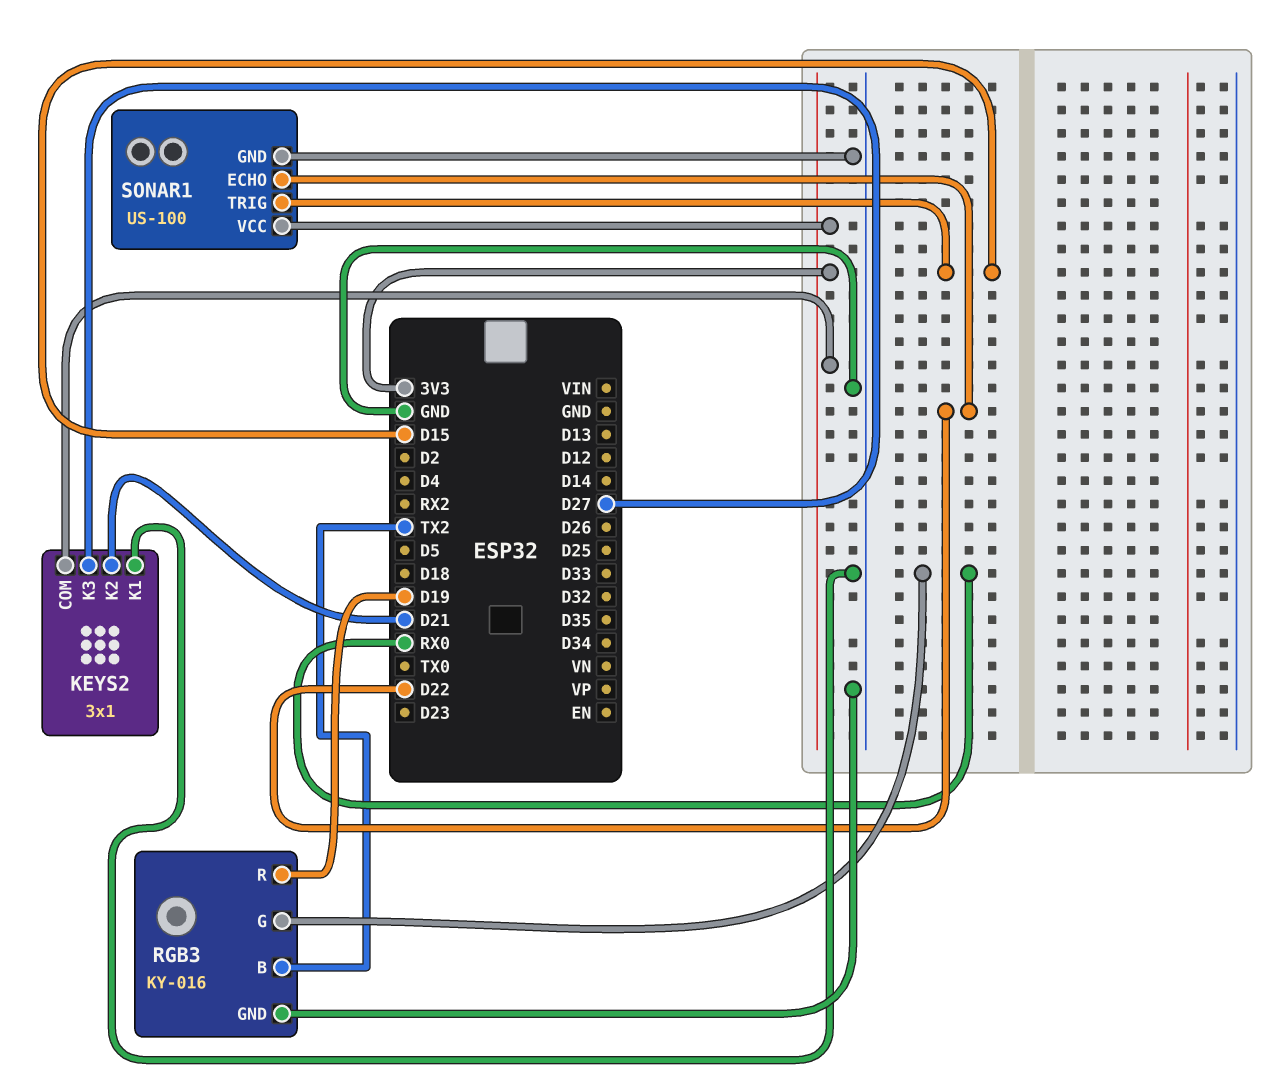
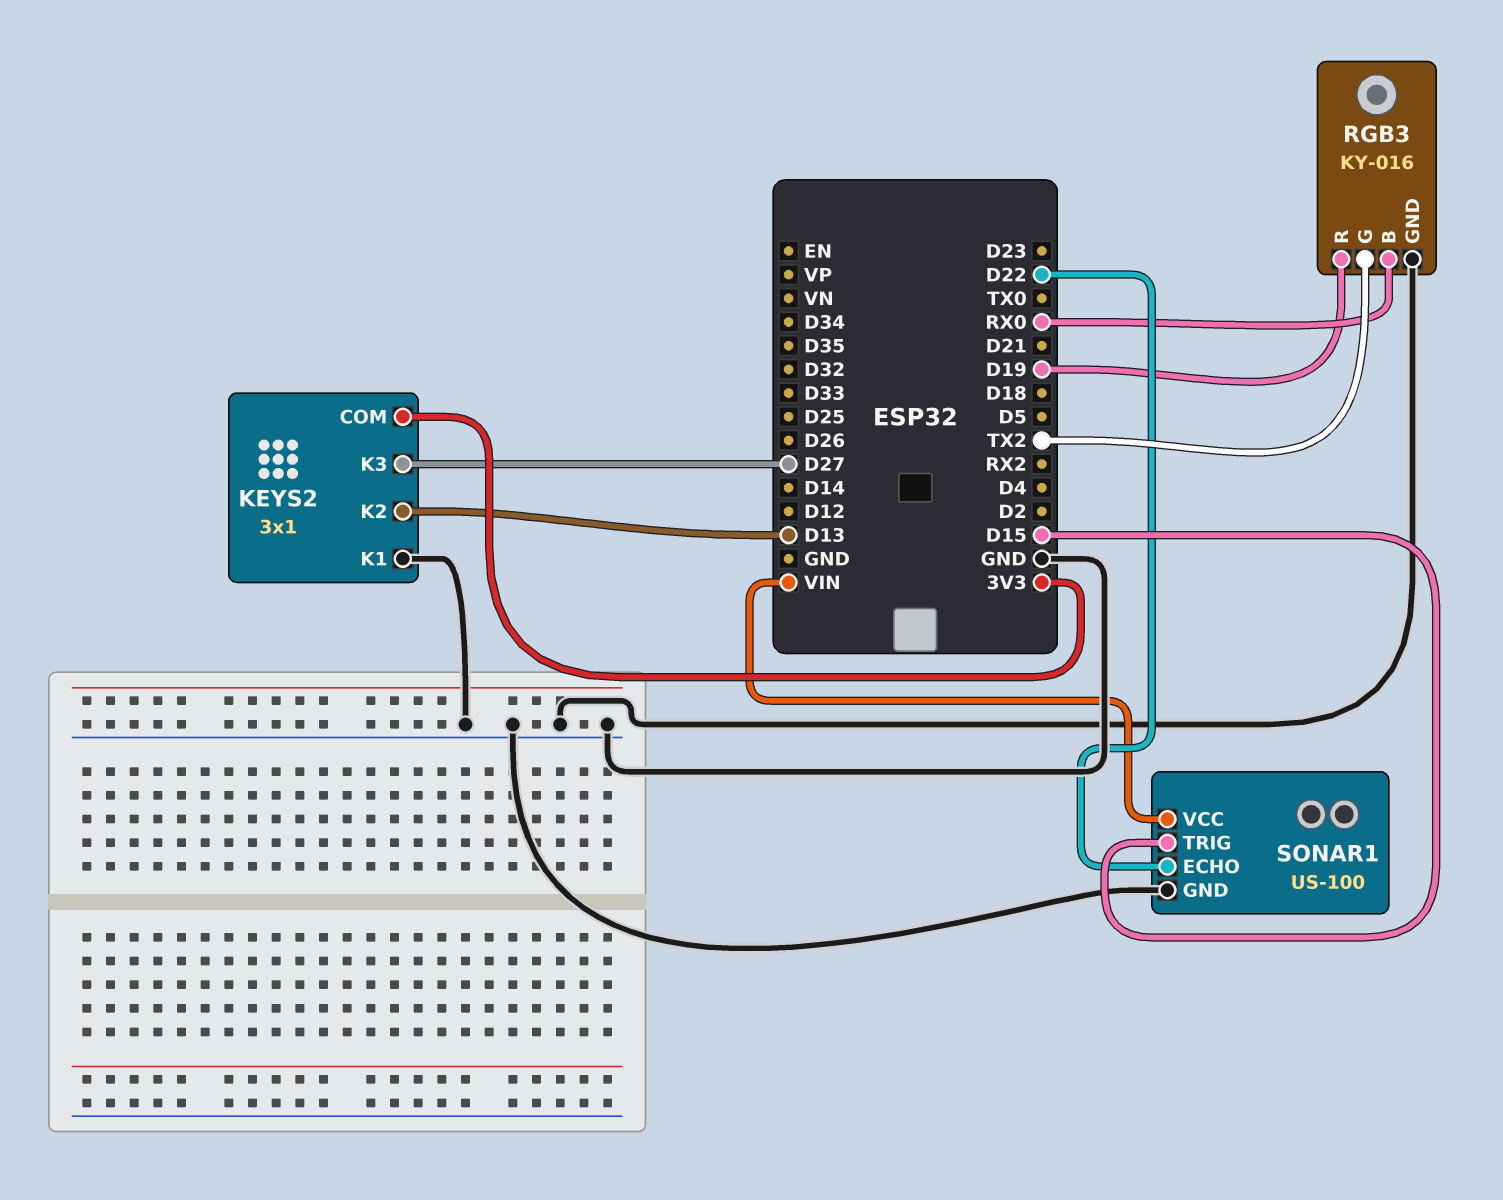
KEYS2 pin K2: D21 -> D13
RGB3 pin B: TX2 -> RX0
RGB3 pin G: RX0 -> TX2
SONAR1 pin VCC: 3V3 -> VIN

